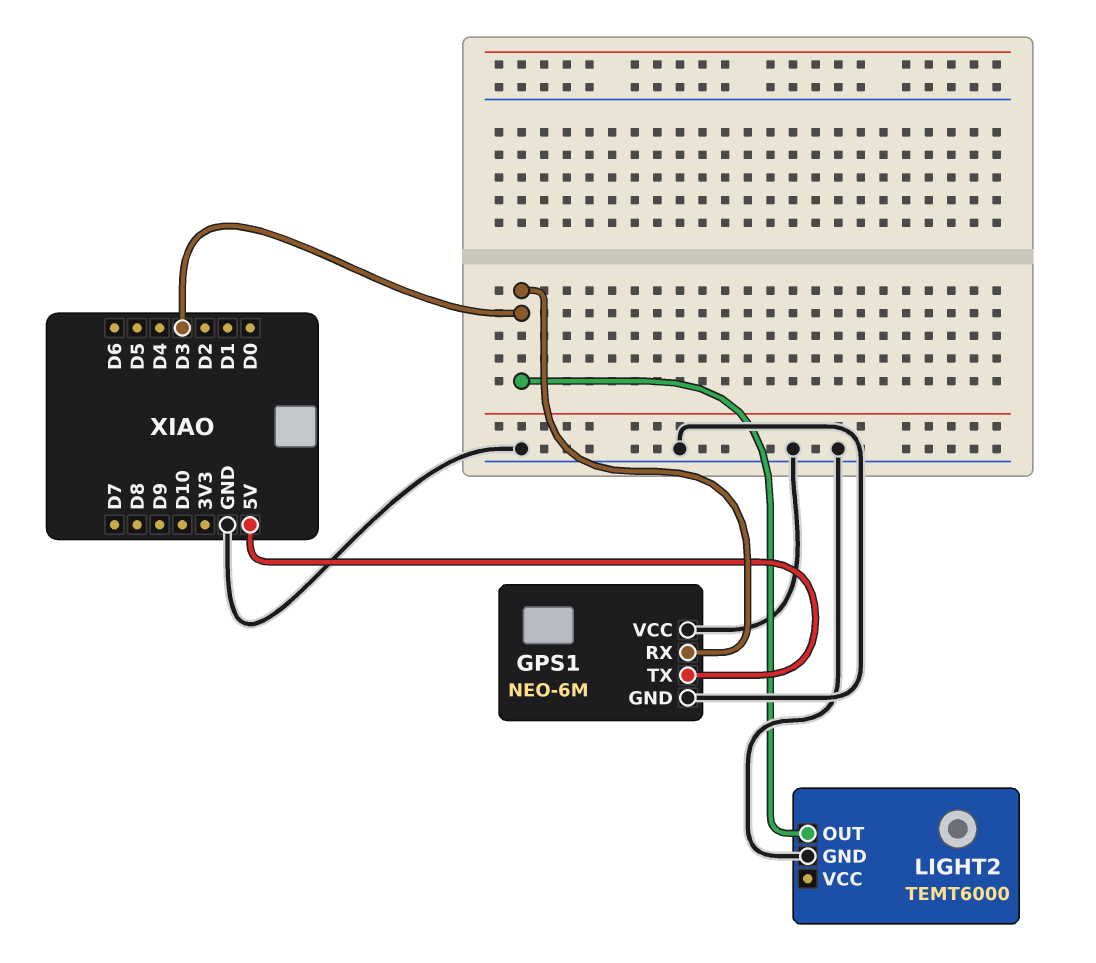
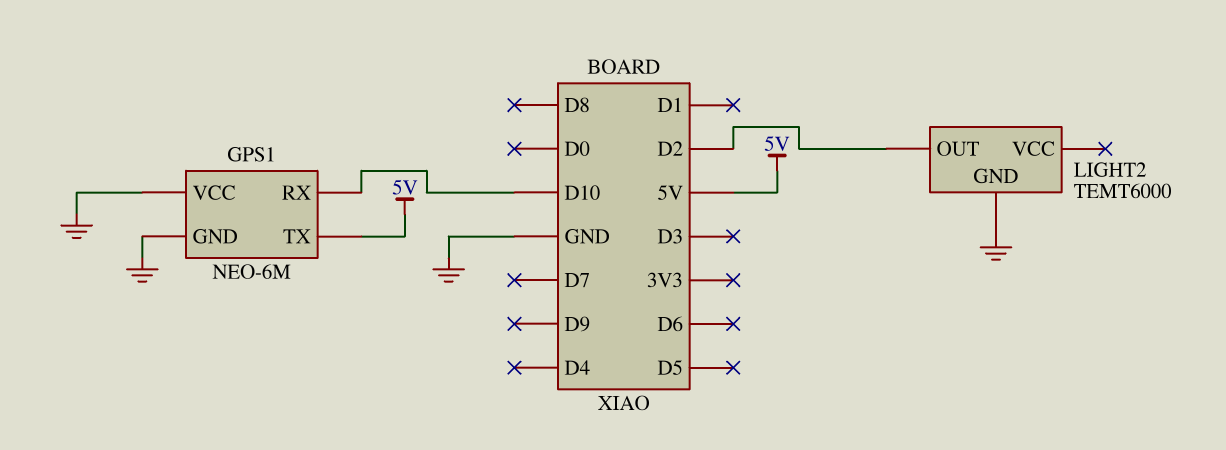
GPS1 pin RX: D3 -> D10
LIGHT2 pin OUT: D3 -> D2

